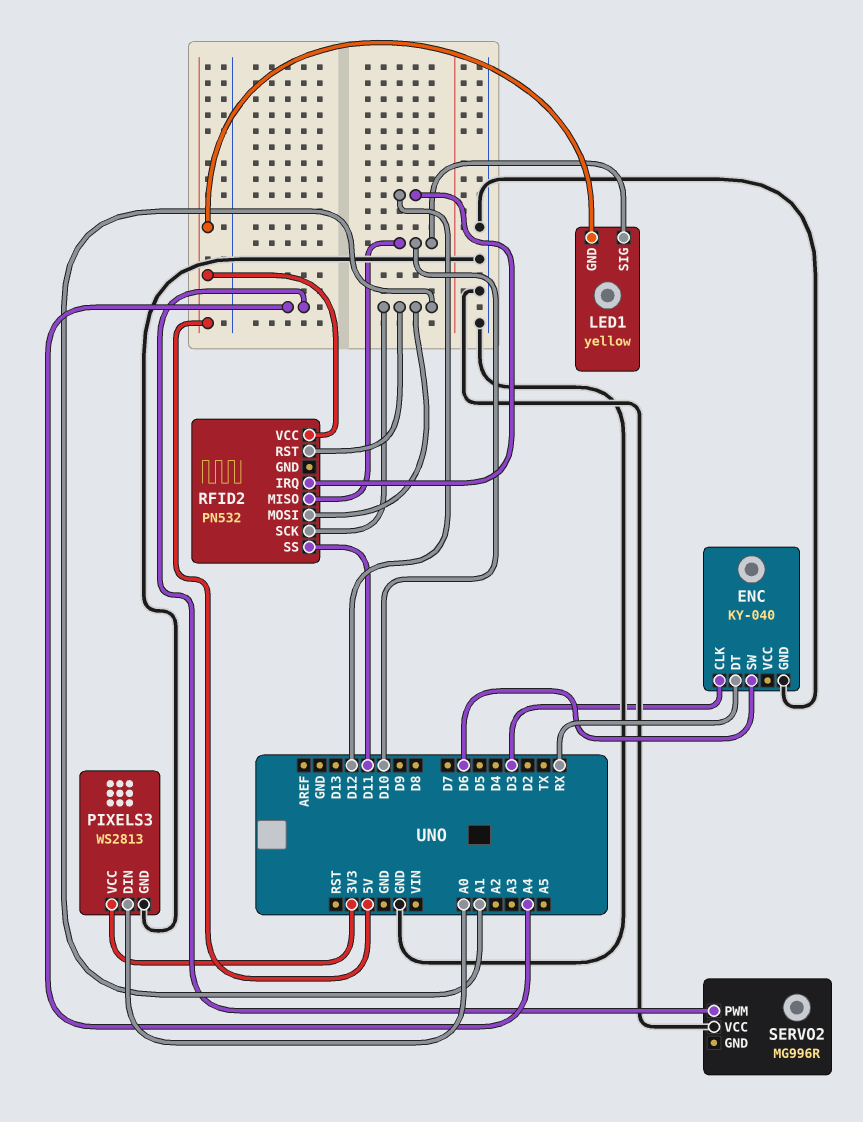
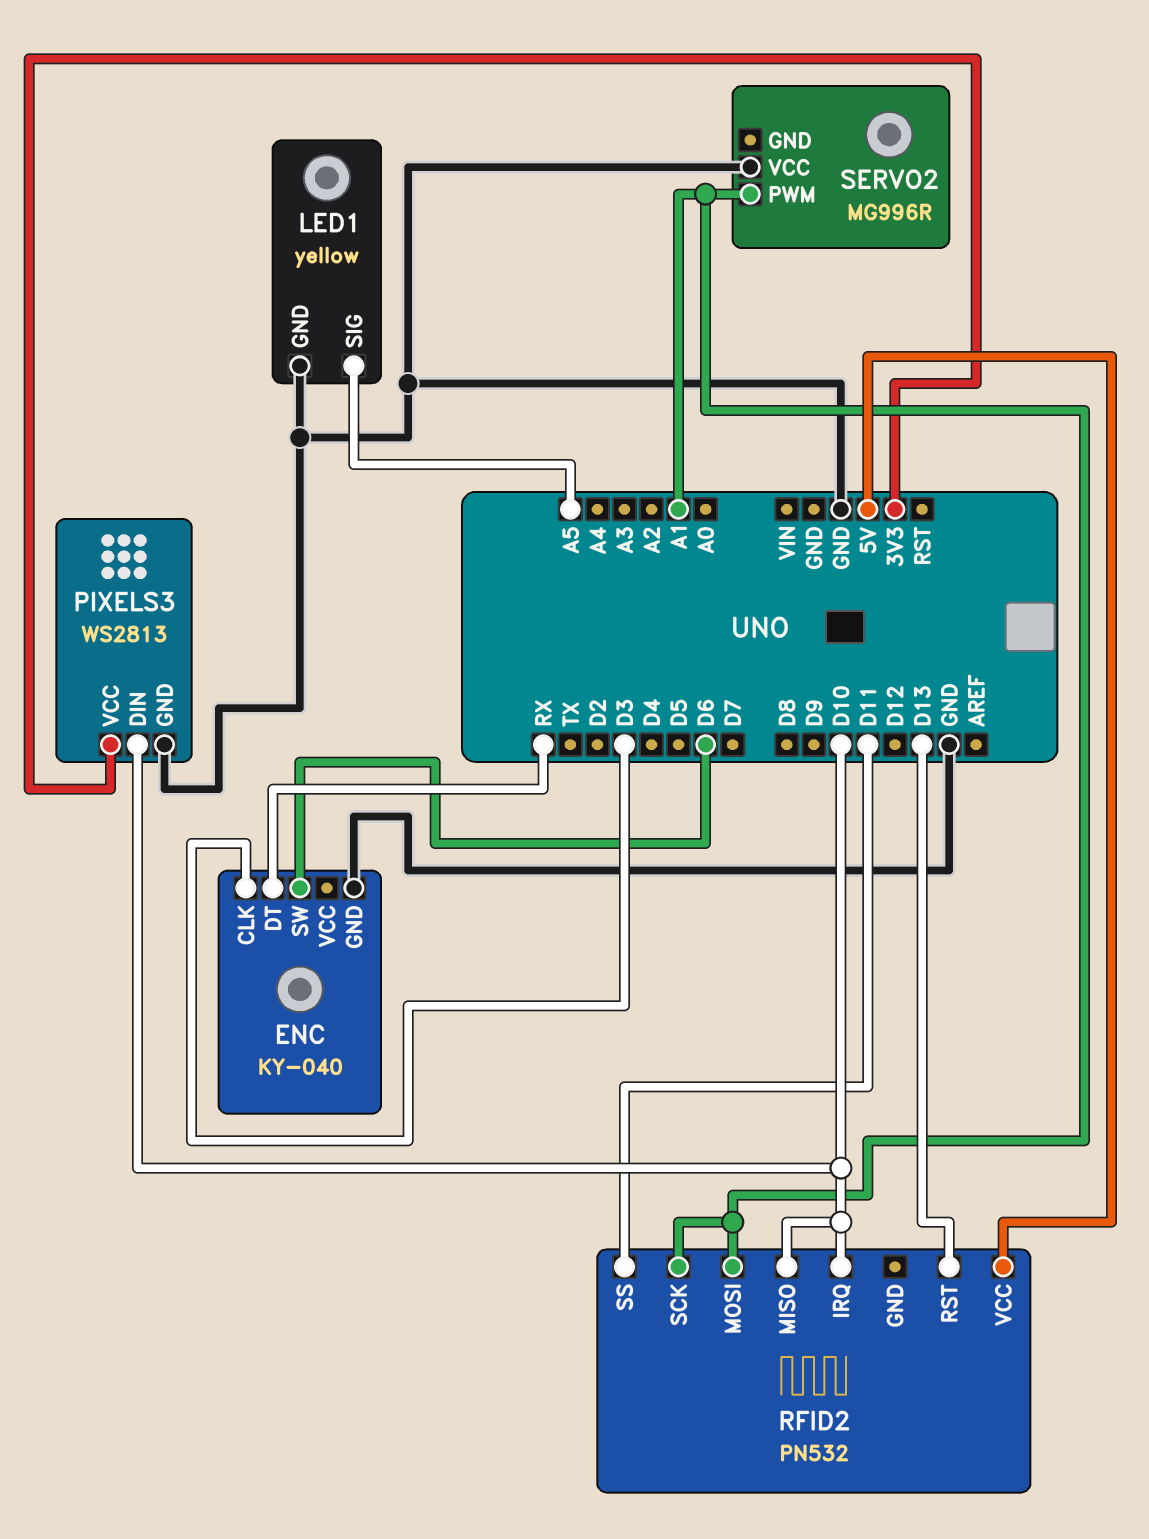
LED1 pin GND: 5V -> GND
LED1 pin SIG: D10 -> A5
PIXELS3 pin DIN: A0 -> D10
RFID2 pin IRQ: D12 -> D10
RFID2 pin RST: A1 -> D13
SERVO2 pin PWM: A4 -> A1

